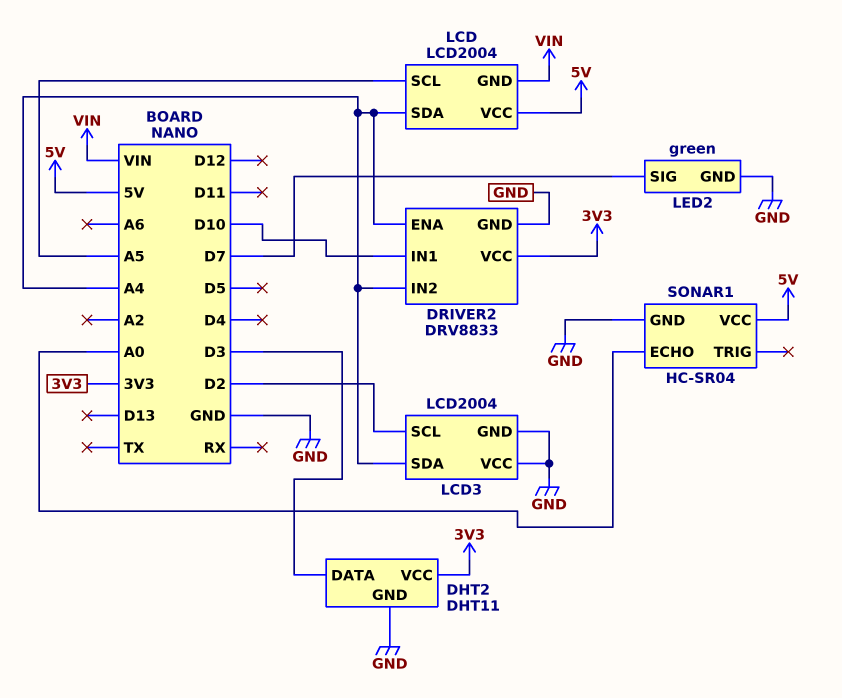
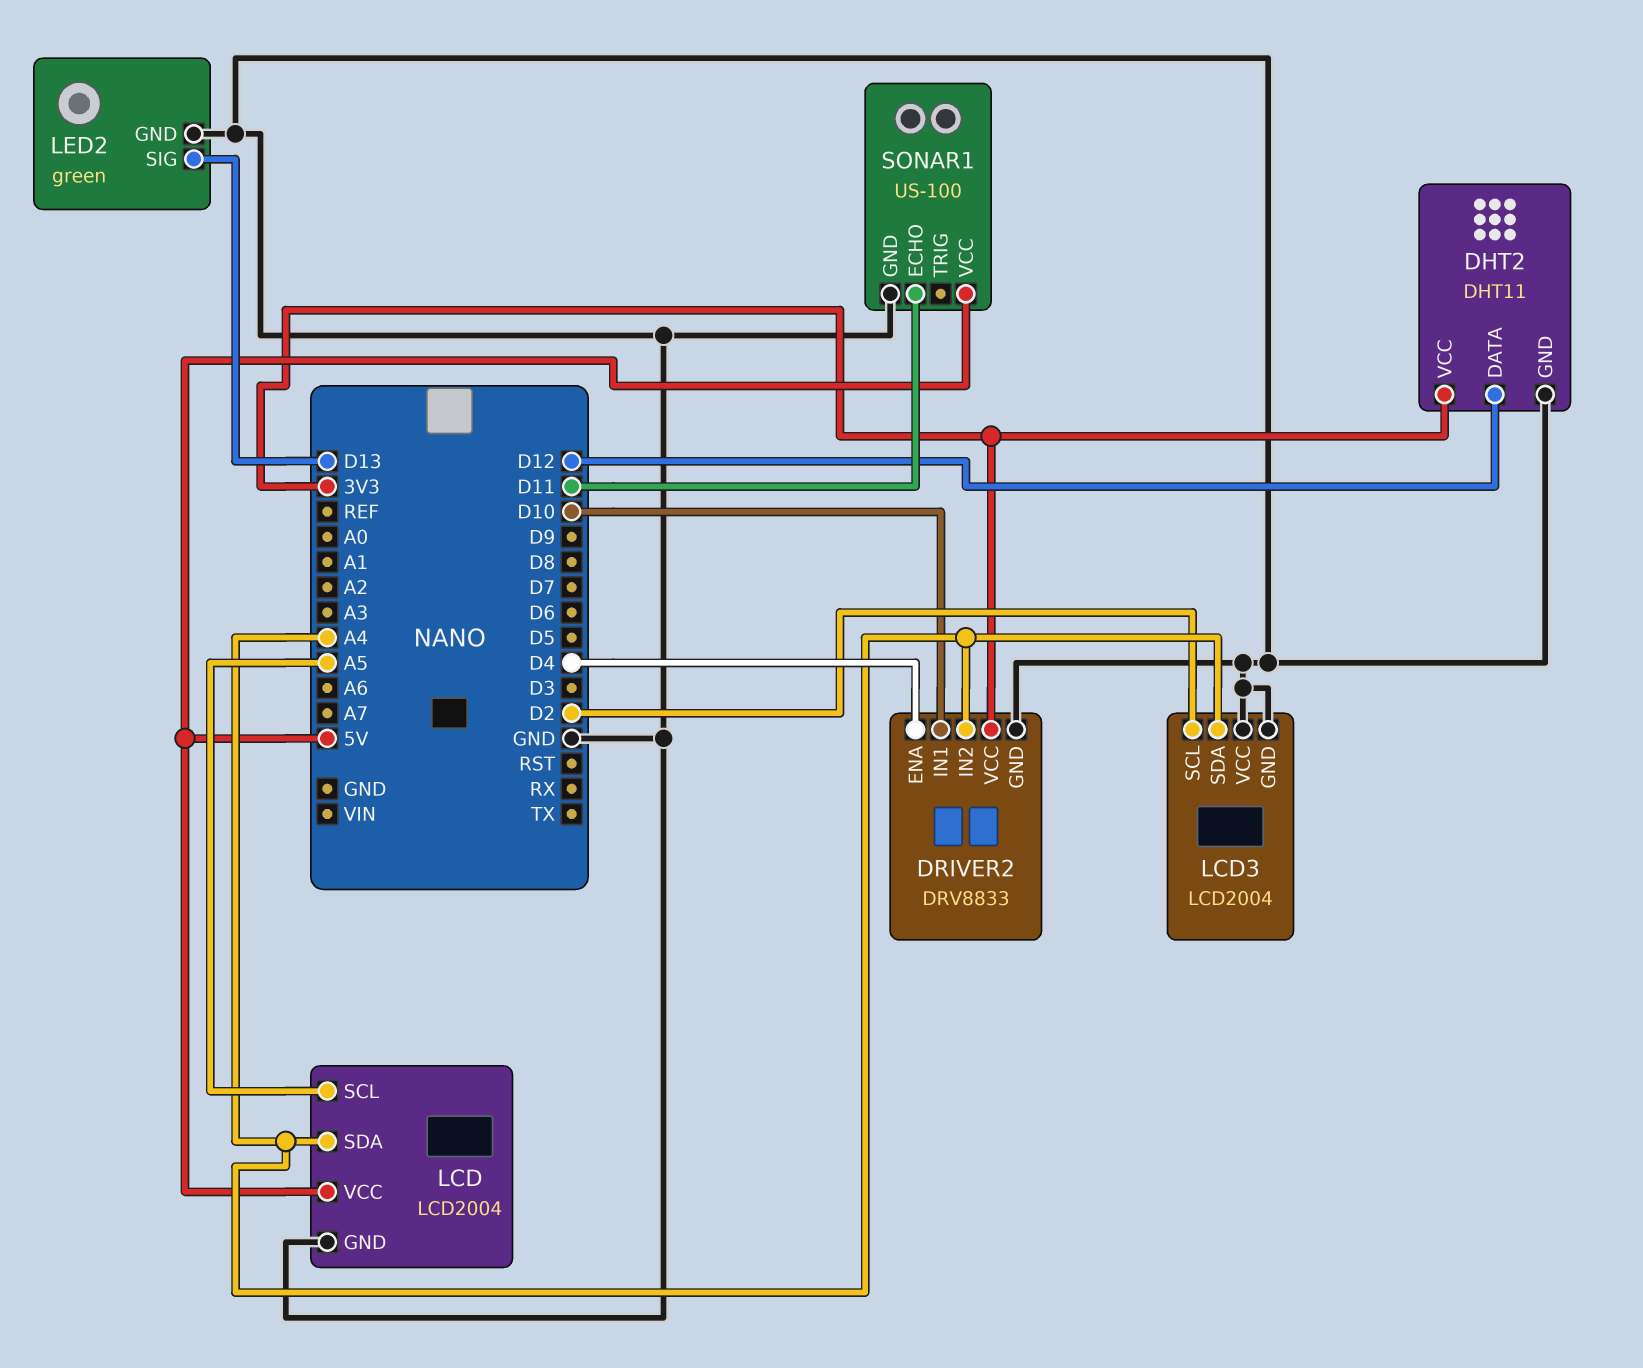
DHT2 pin DATA: D3 -> D12
DRIVER2 pin ENA: A4 -> D4
LCD pin GND: VIN -> GND
LED2 pin SIG: D7 -> D13
SONAR1: HC-SR04 -> US-100
SONAR1 pin ECHO: A0 -> D11

